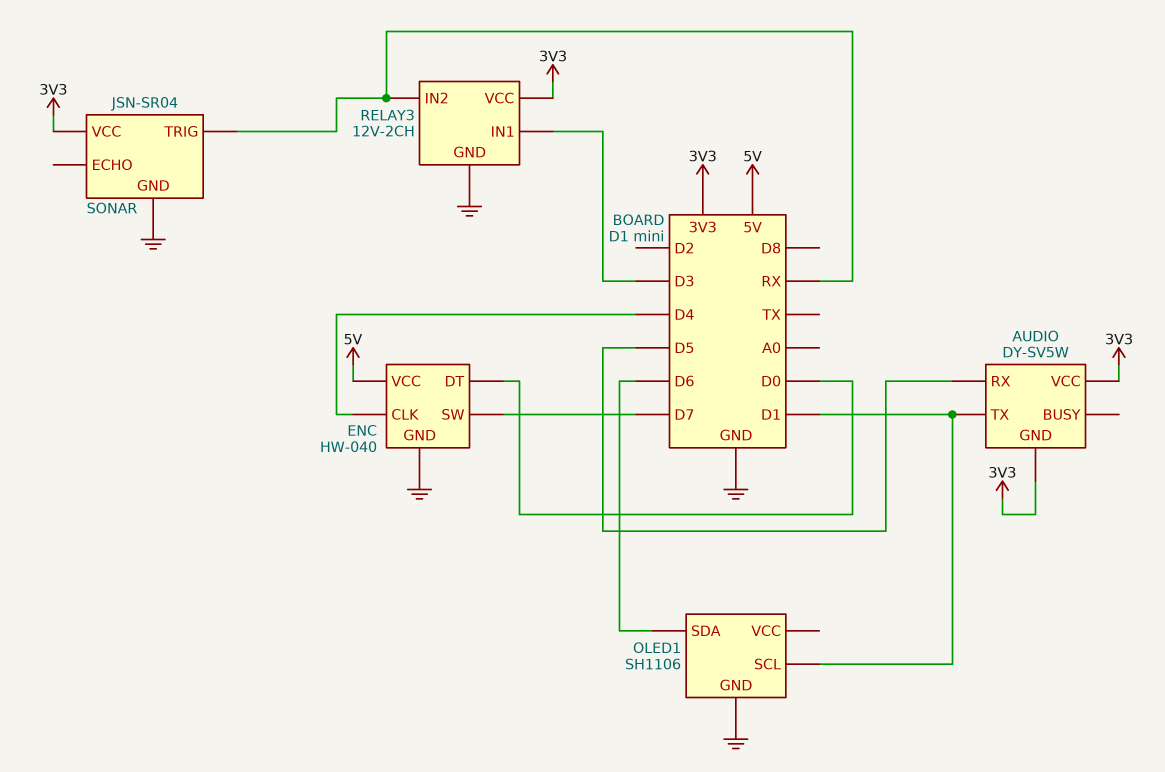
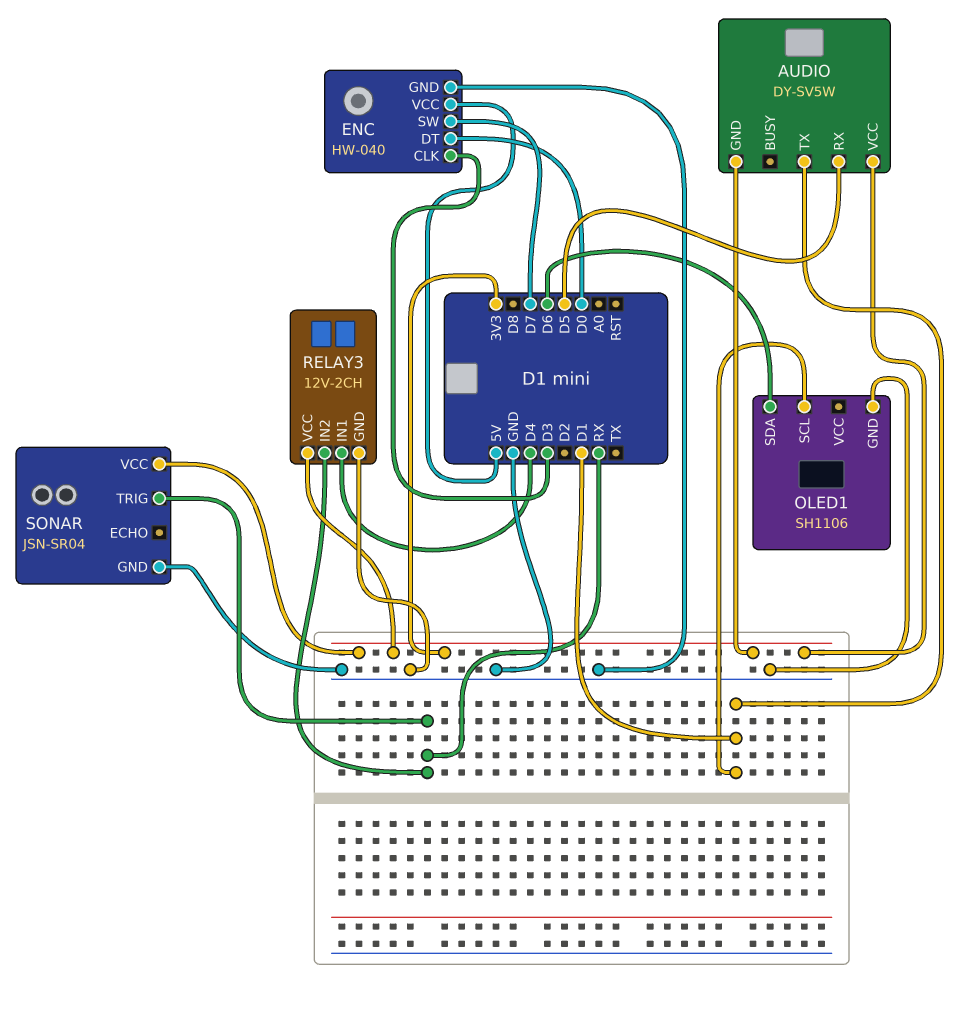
ENC pin CLK: D4 -> D3
RELAY3 pin IN1: D3 -> D4

